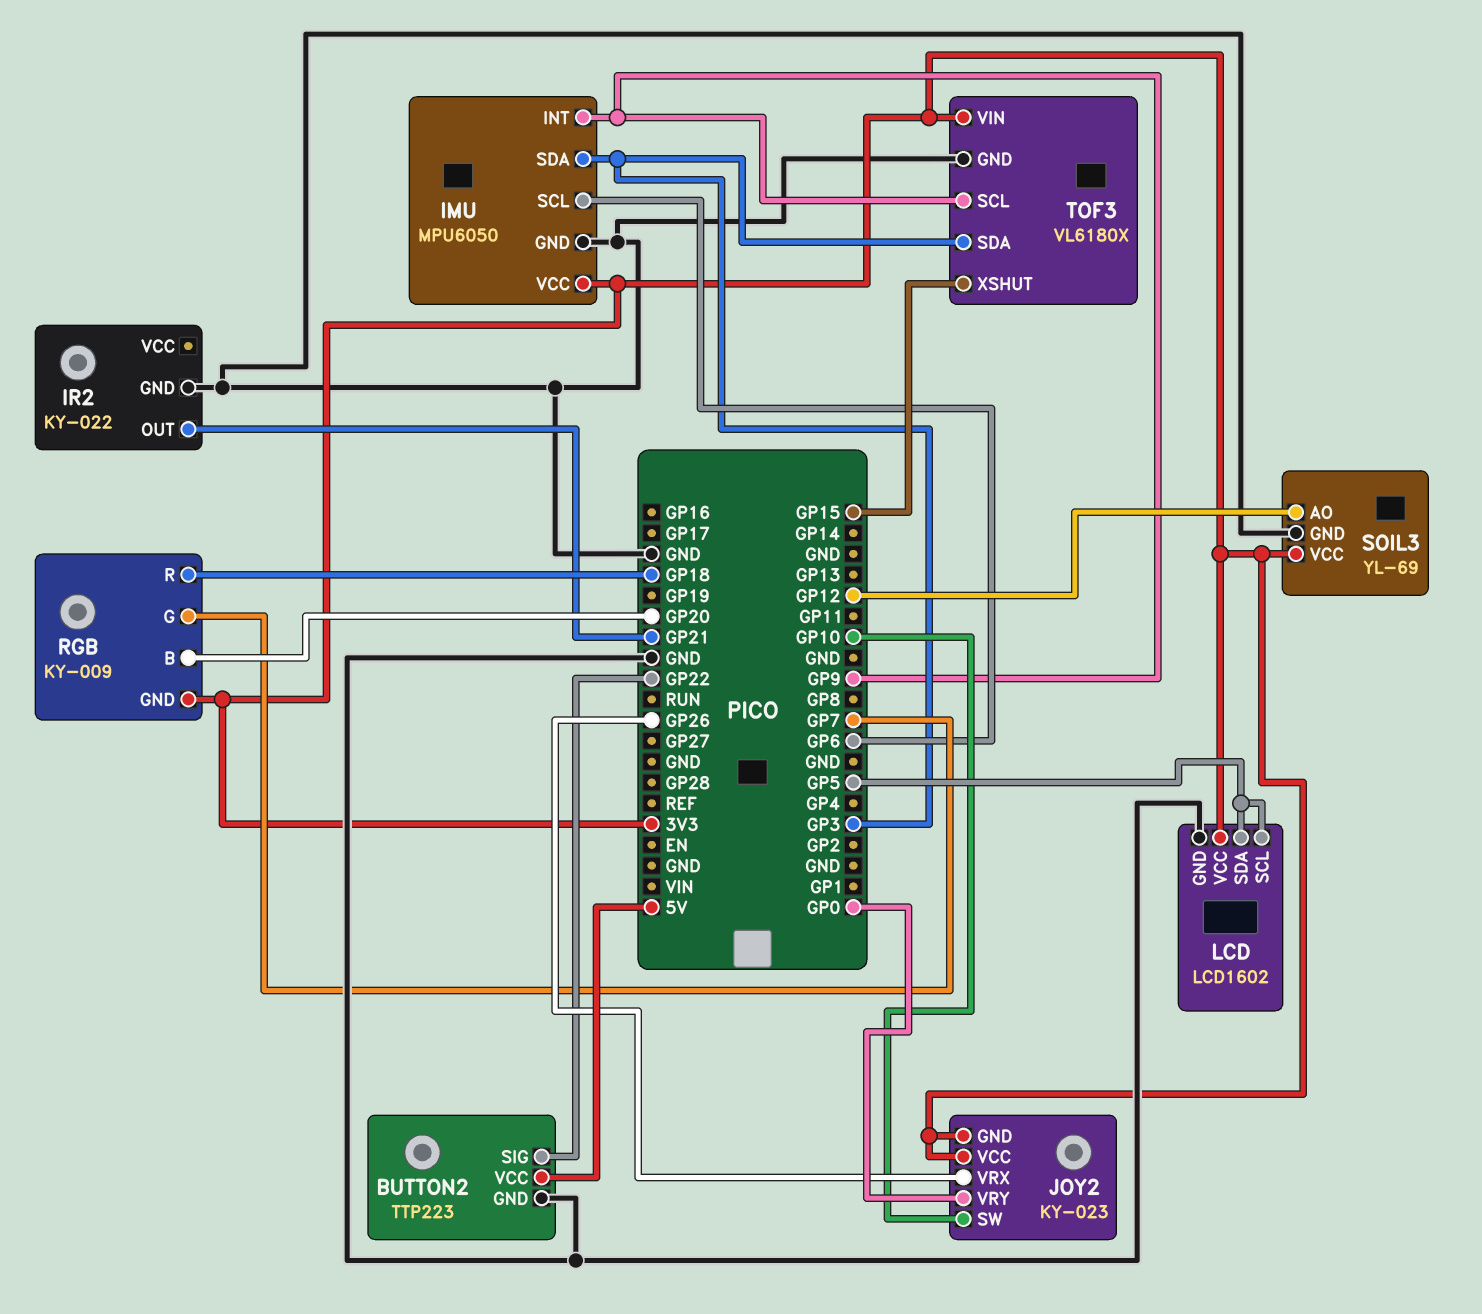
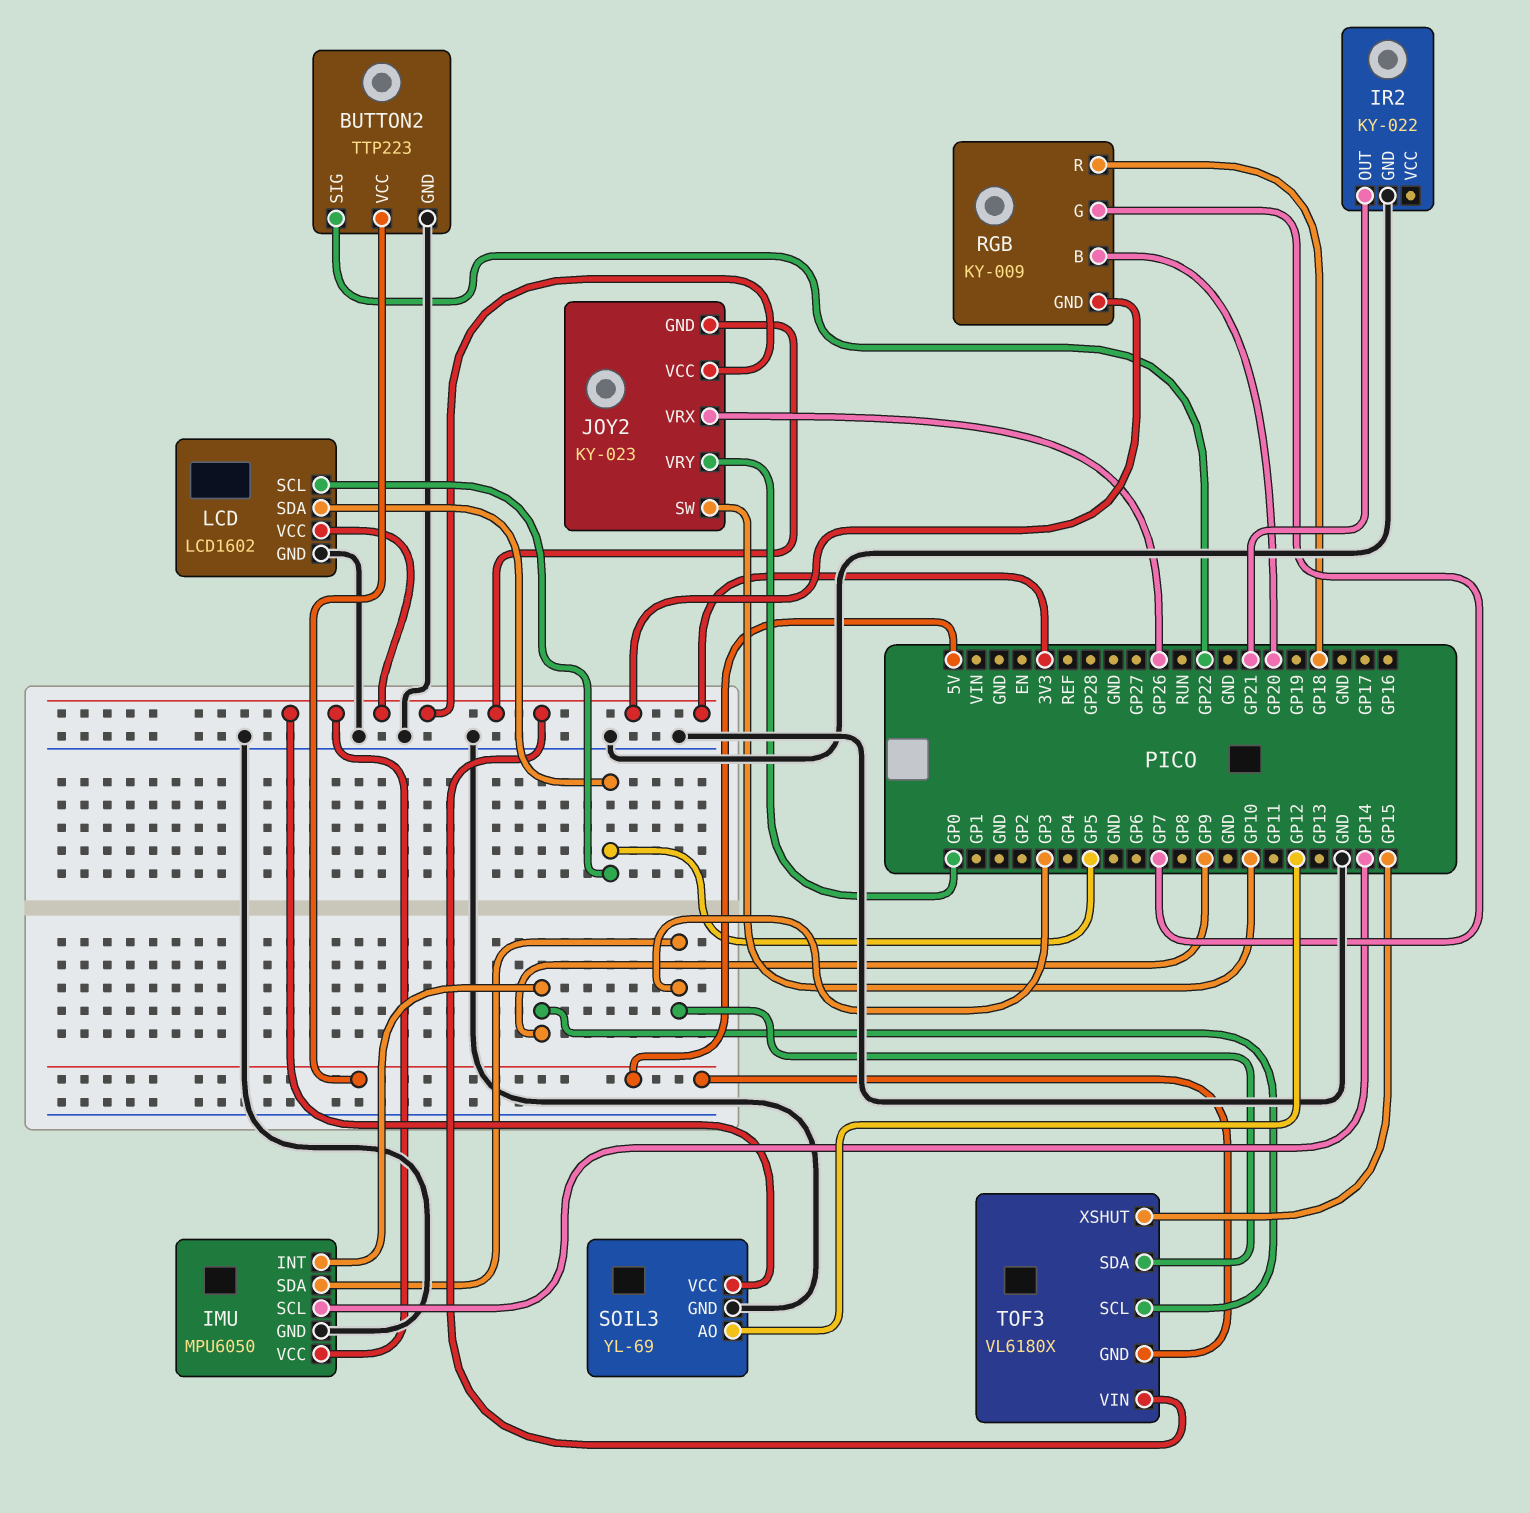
IMU pin SCL: GP6 -> GP14
TOF3 pin GND: GND -> 5V

